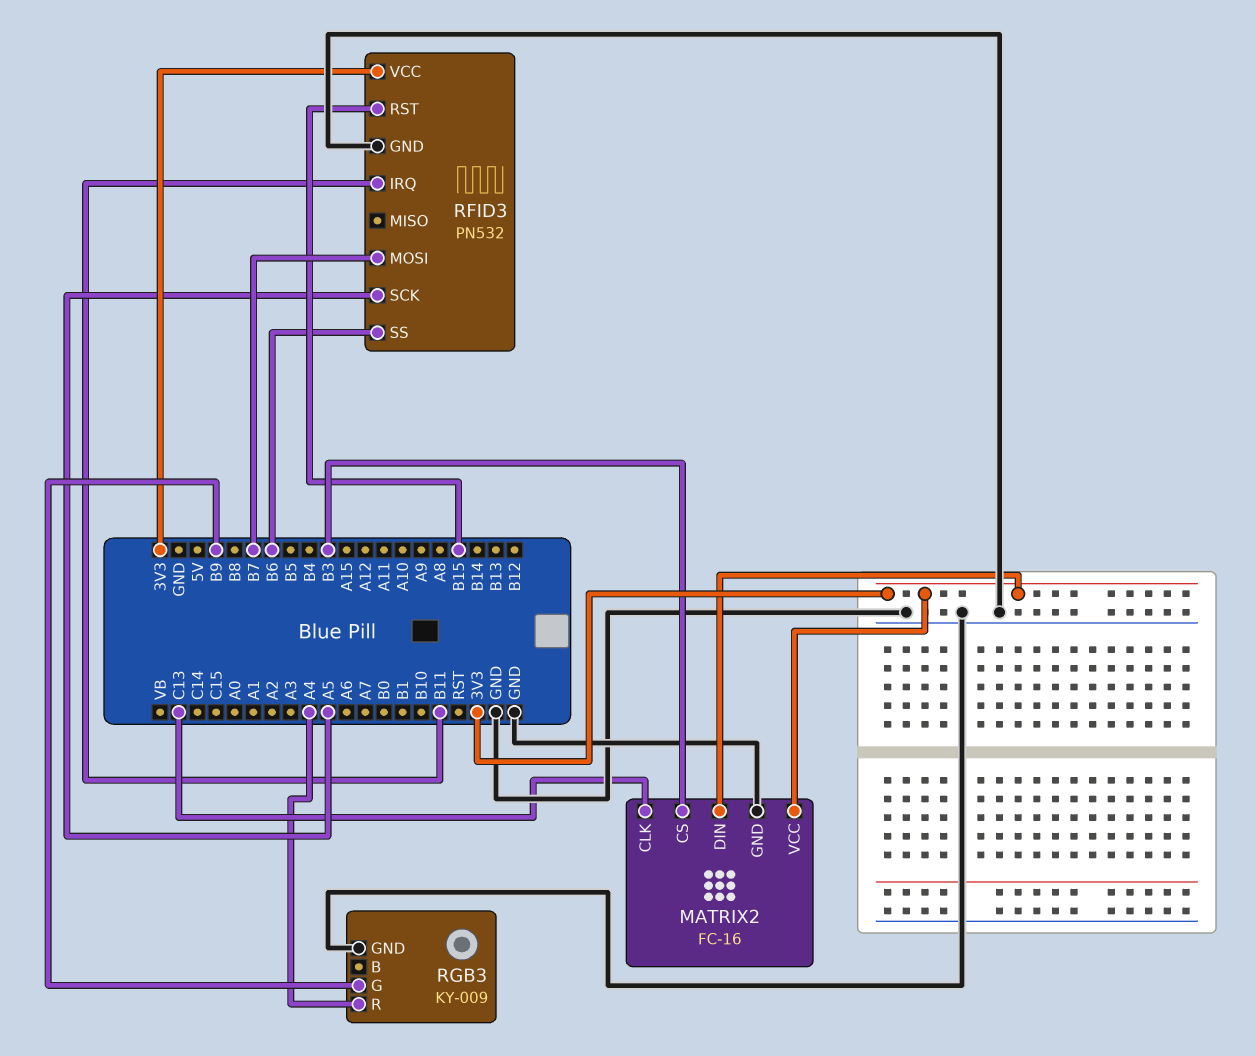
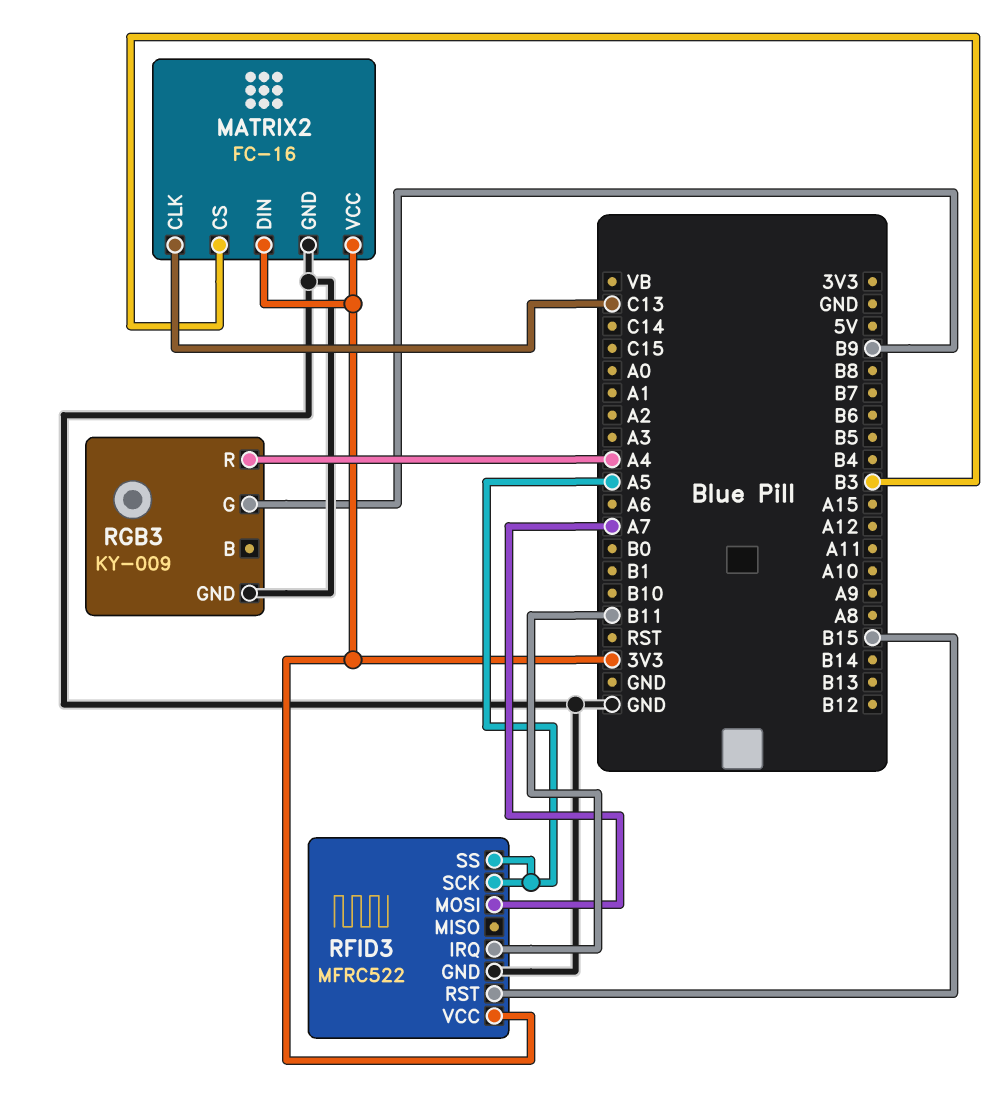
RFID3: PN532 -> MFRC522
RFID3 pin MOSI: B7 -> A7
RFID3 pin SS: B6 -> A5

